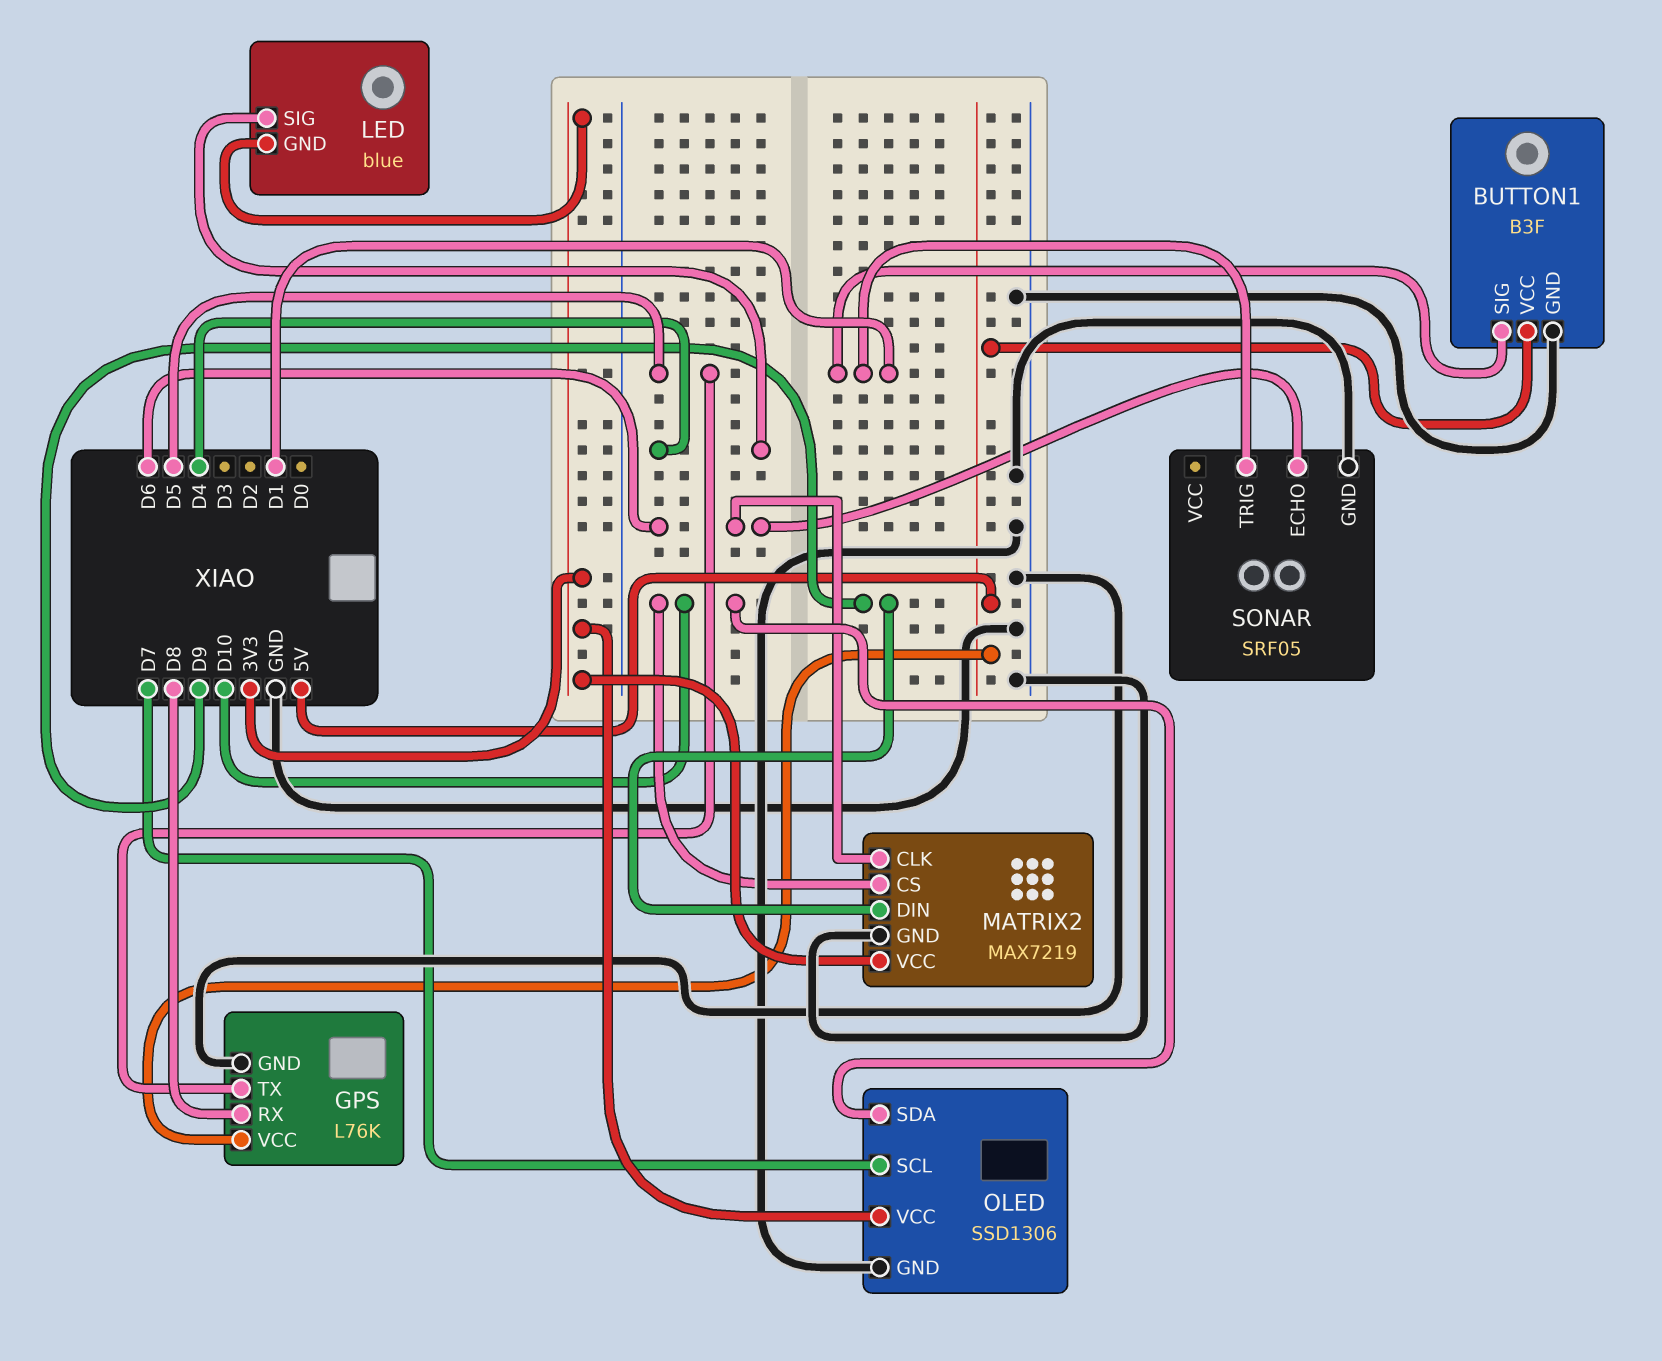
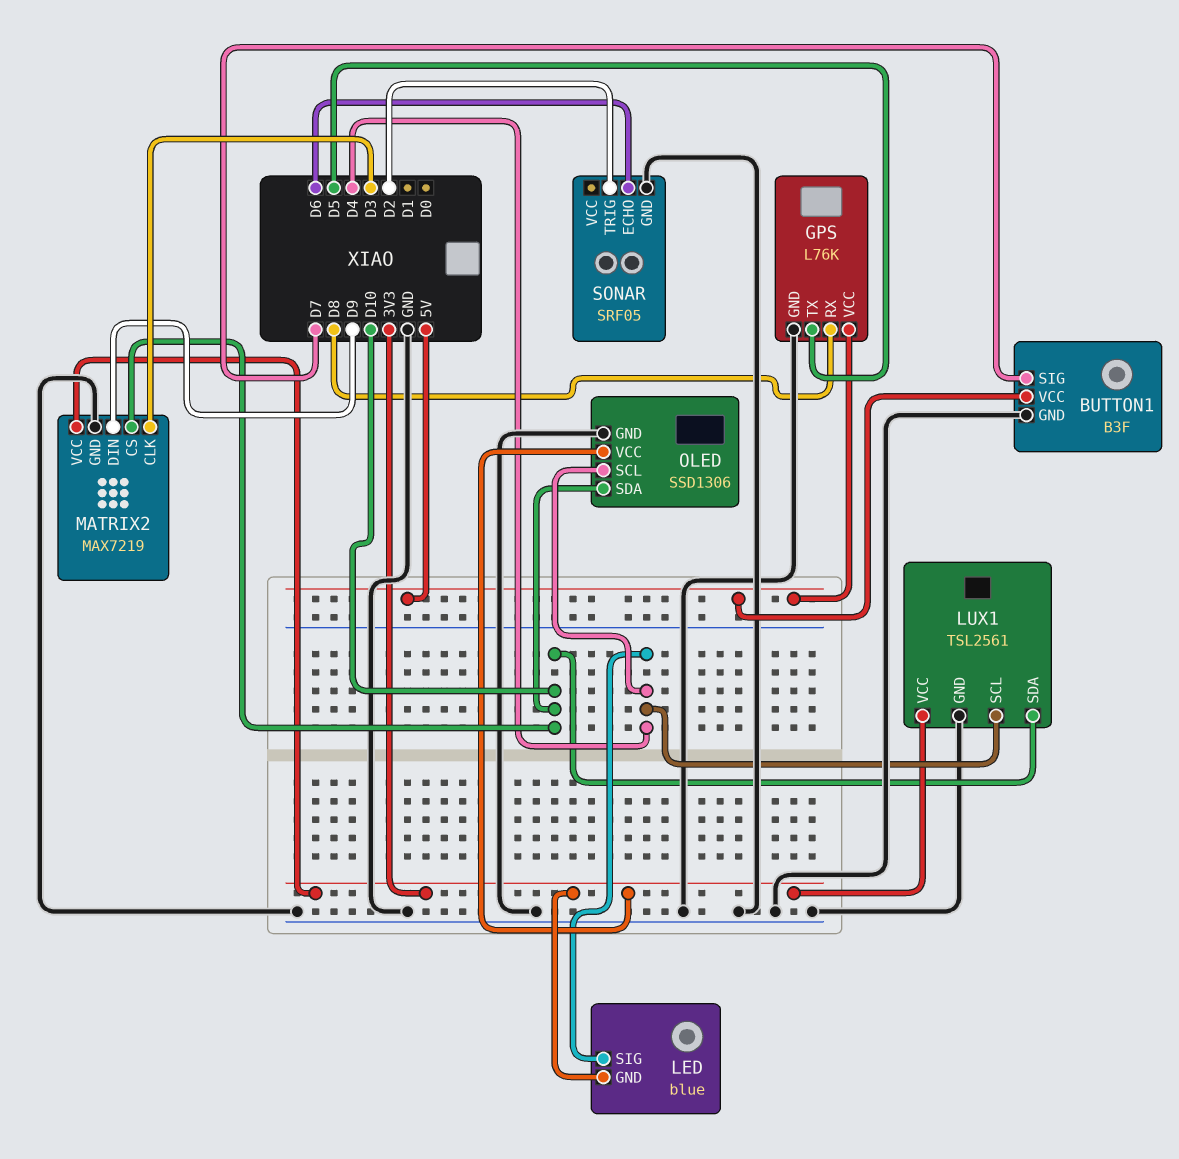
BUTTON1 pin SIG: D1 -> D7
LUX1: none -> TSL2561
LUX1 pin GND: none -> GND
LUX1 pin SCL: none -> D4
LUX1 pin SDA: none -> D10
LUX1 pin VCC: none -> 3V3
MATRIX2 pin CLK: D6 -> D3
OLED pin SCL: D7 -> D4
SONAR pin TRIG: D1 -> D2

